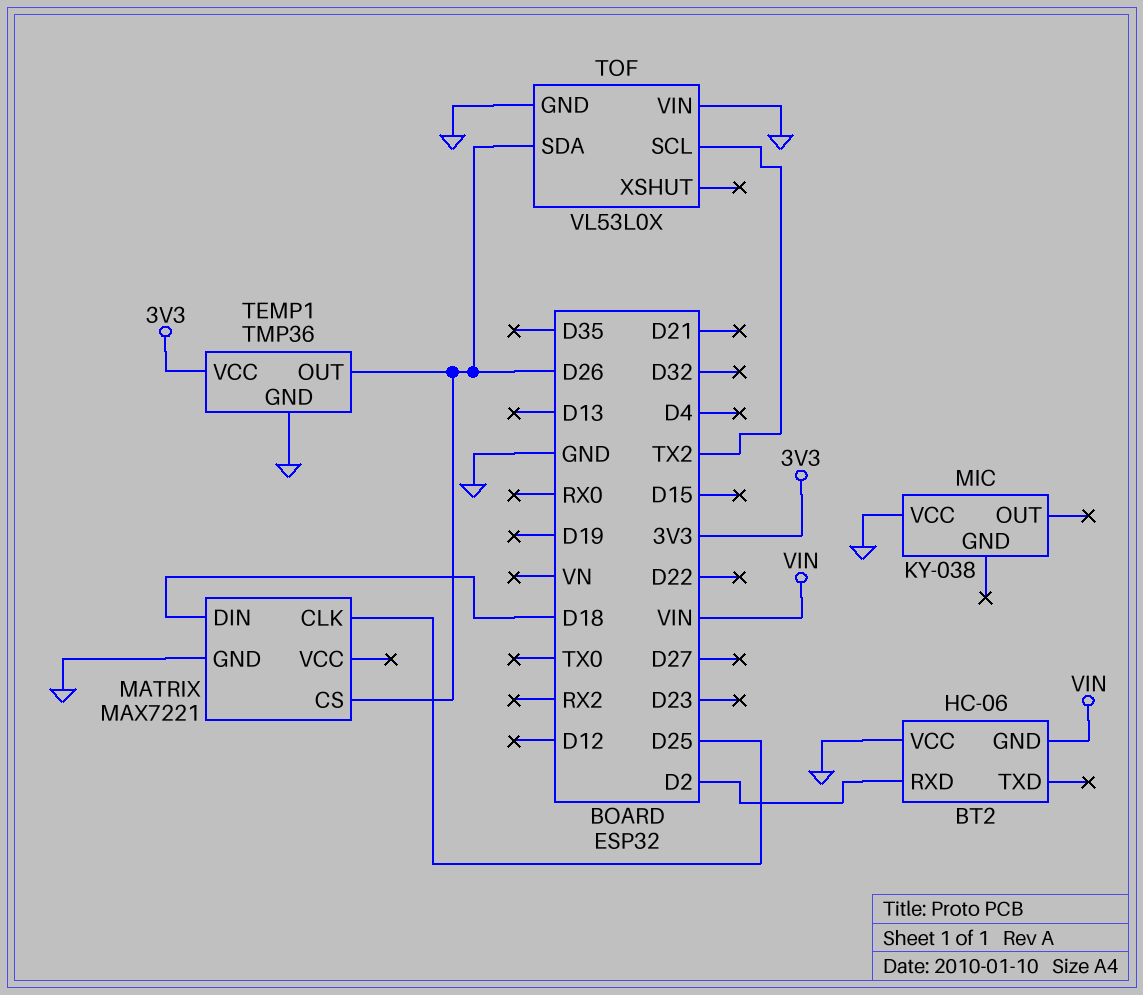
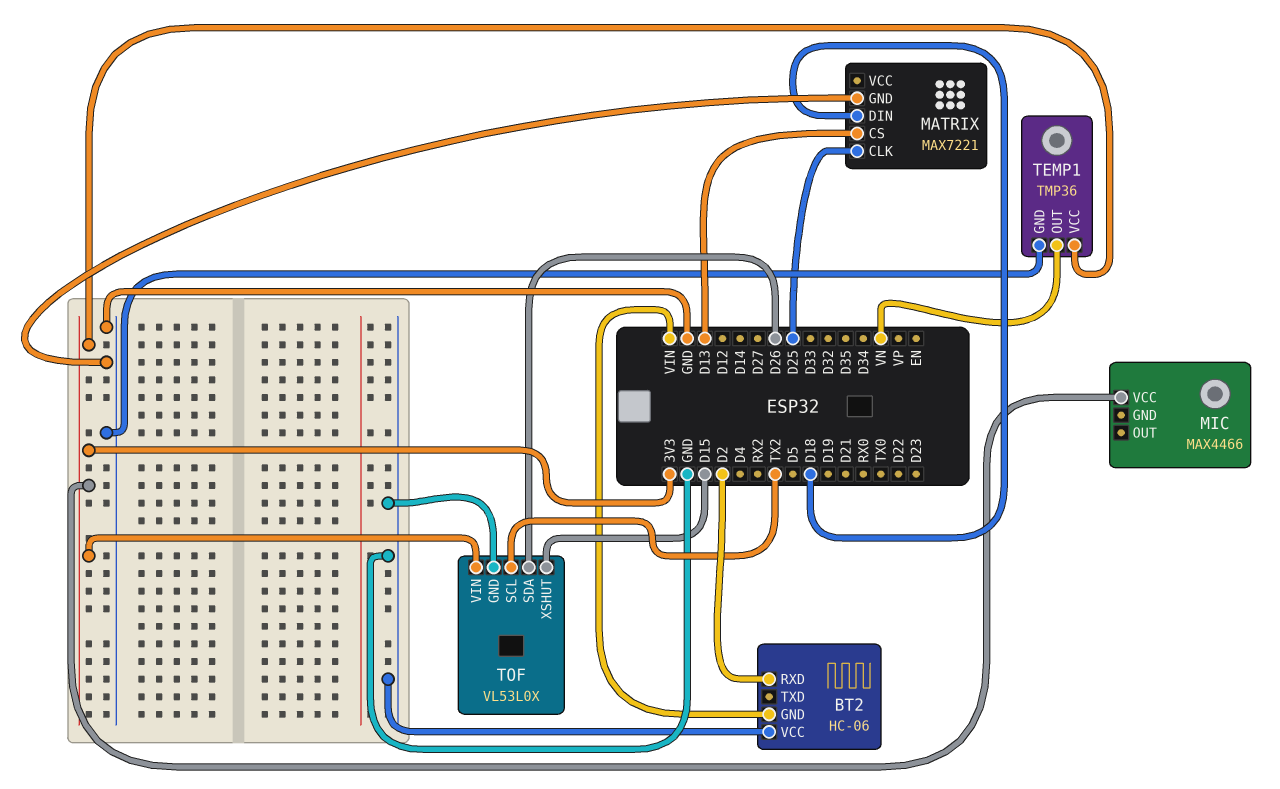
MATRIX pin CS: D26 -> D13
MIC: KY-038 -> MAX4466
MIC pin VCC: GND -> 3V3
TEMP1 pin OUT: D26 -> VN
TOF pin VIN: GND -> 3V3
TOF pin XSHUT: none -> D15

